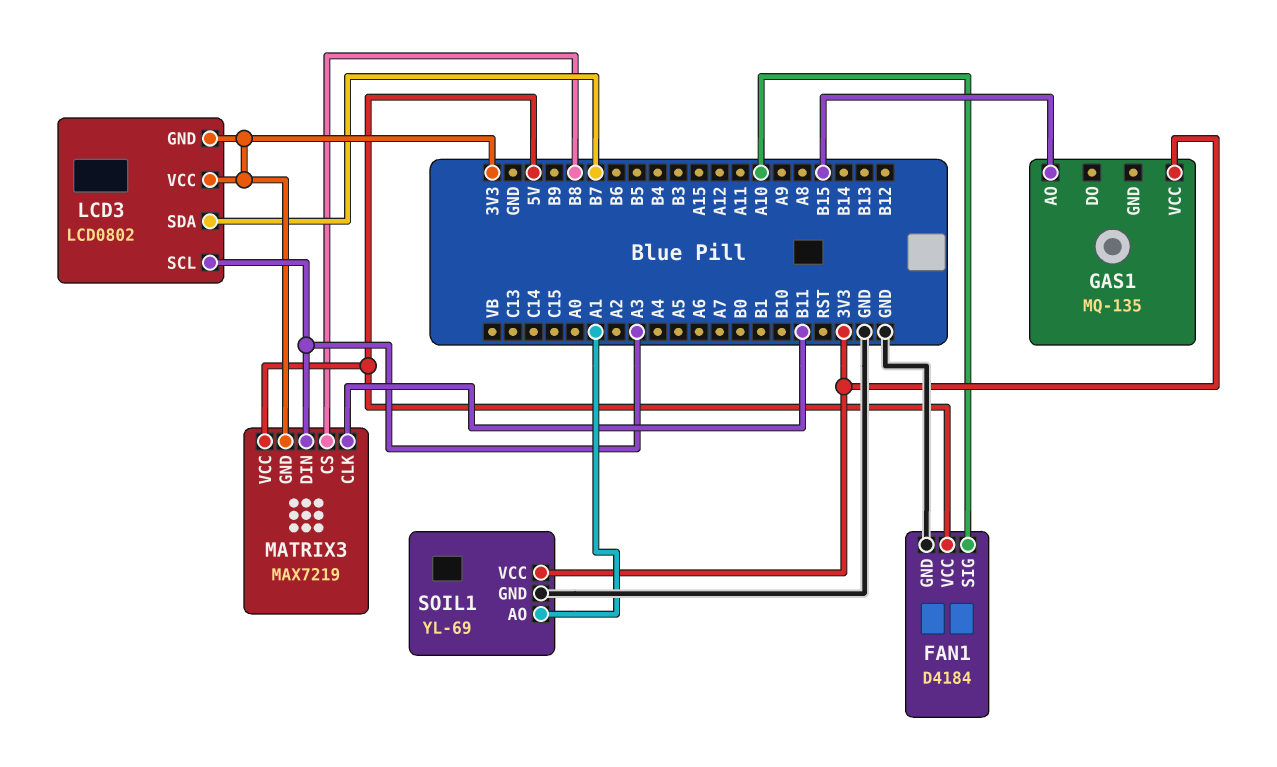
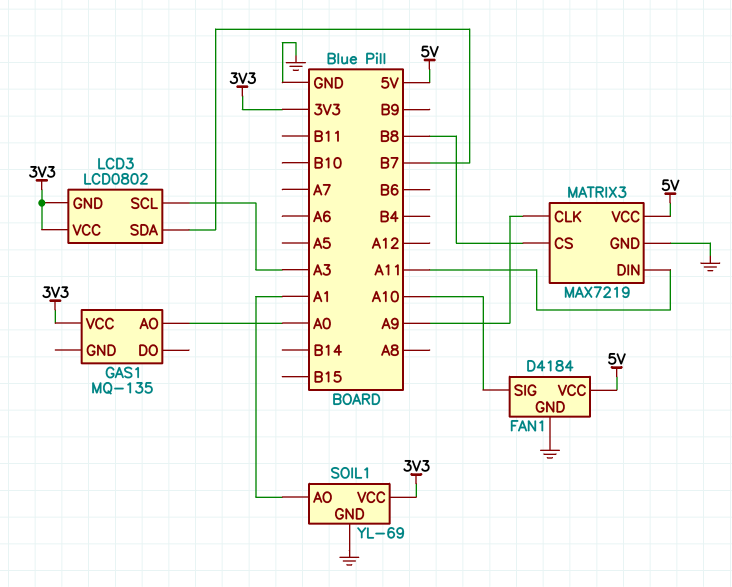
GAS1 pin AO: B15 -> A0
MATRIX3 pin CLK: B11 -> A9
MATRIX3 pin DIN: A3 -> A11
MATRIX3 pin GND: 3V3 -> GND

